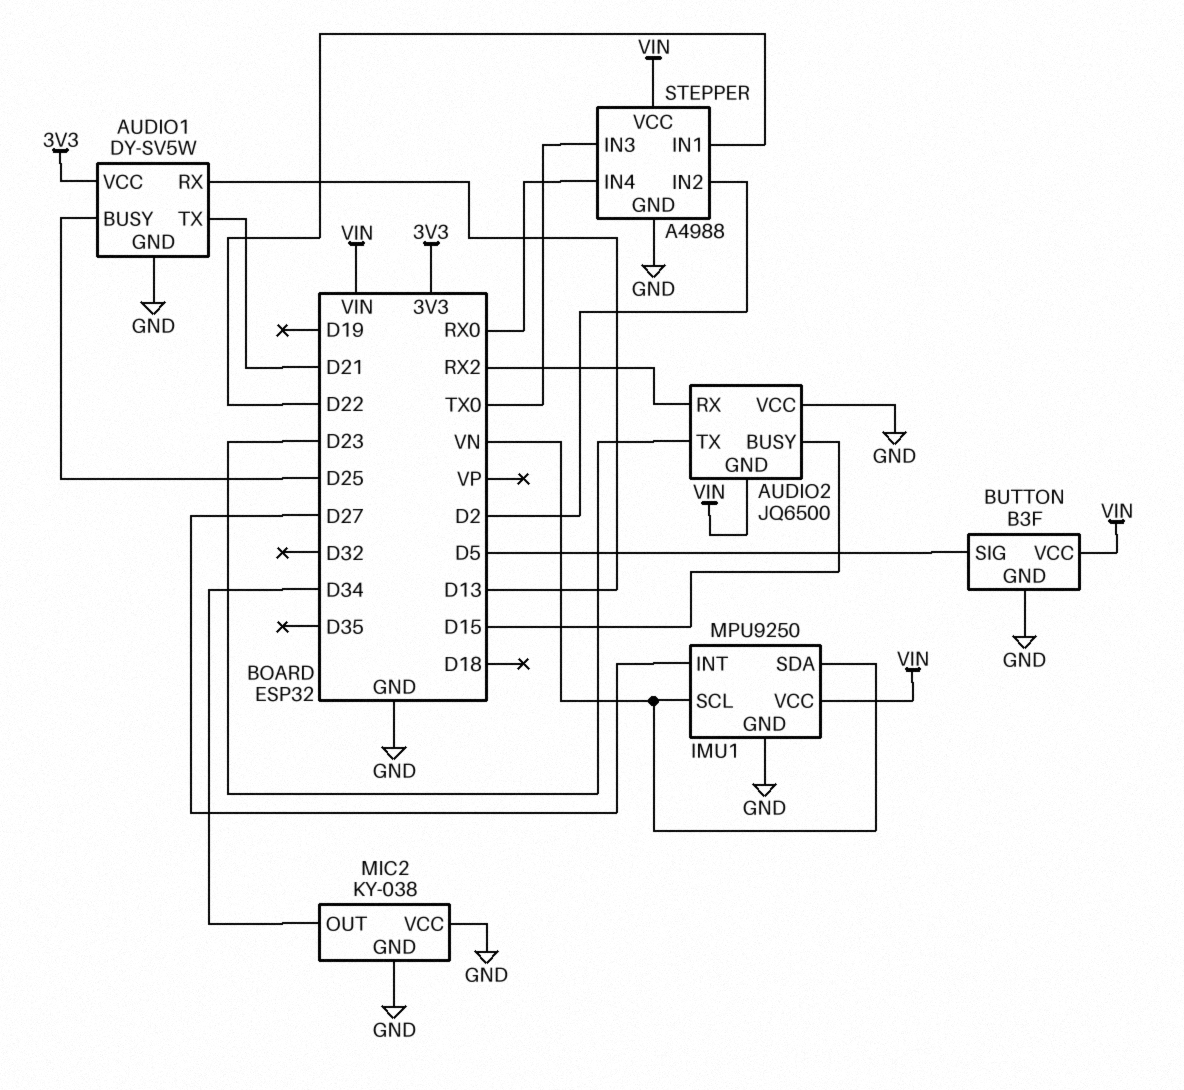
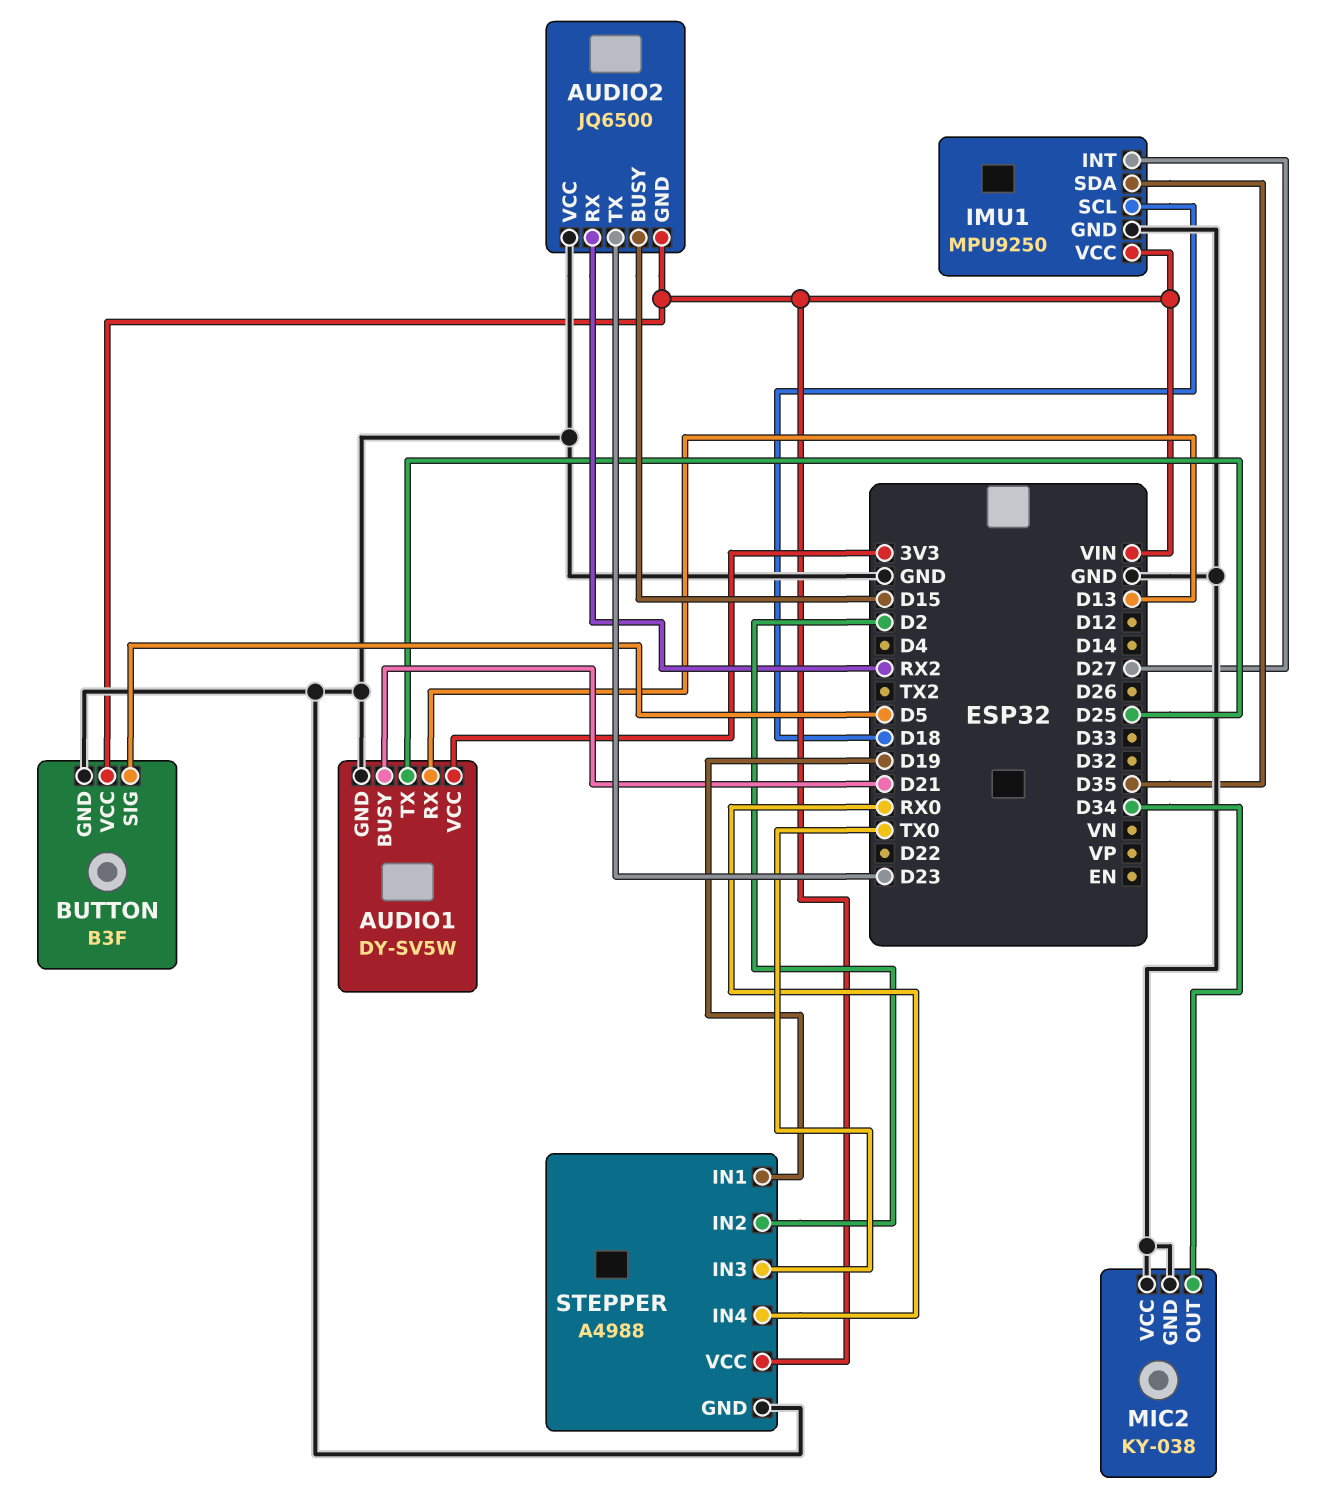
AUDIO1 pin BUSY: D25 -> D21
AUDIO1 pin TX: D21 -> D25
IMU1 pin SCL: VN -> D18
IMU1 pin SDA: VN -> D35
STEPPER pin IN1: D22 -> D19

